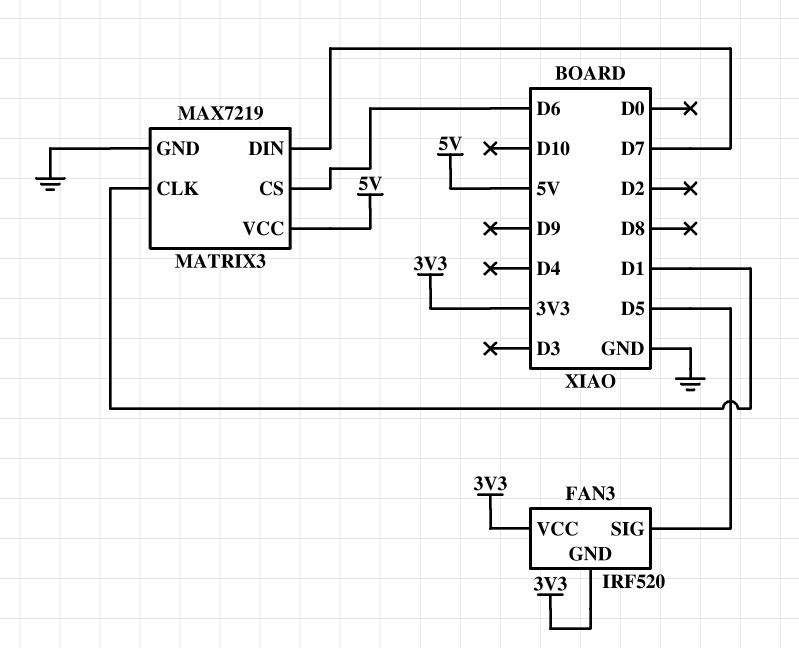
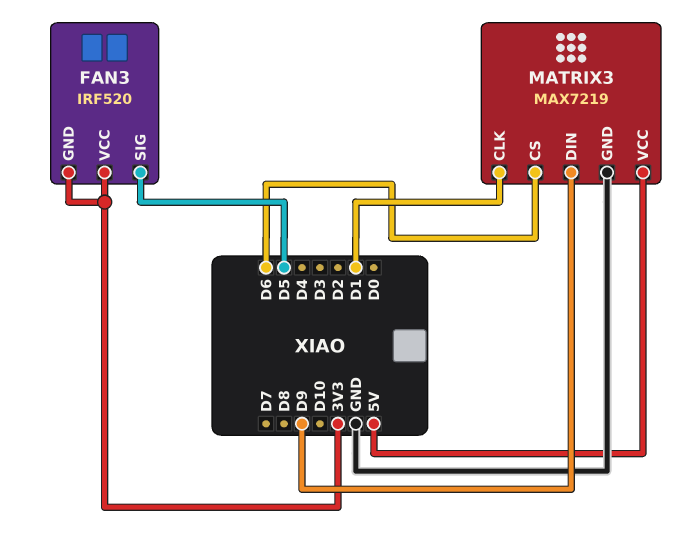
MATRIX3 pin DIN: D7 -> D9

